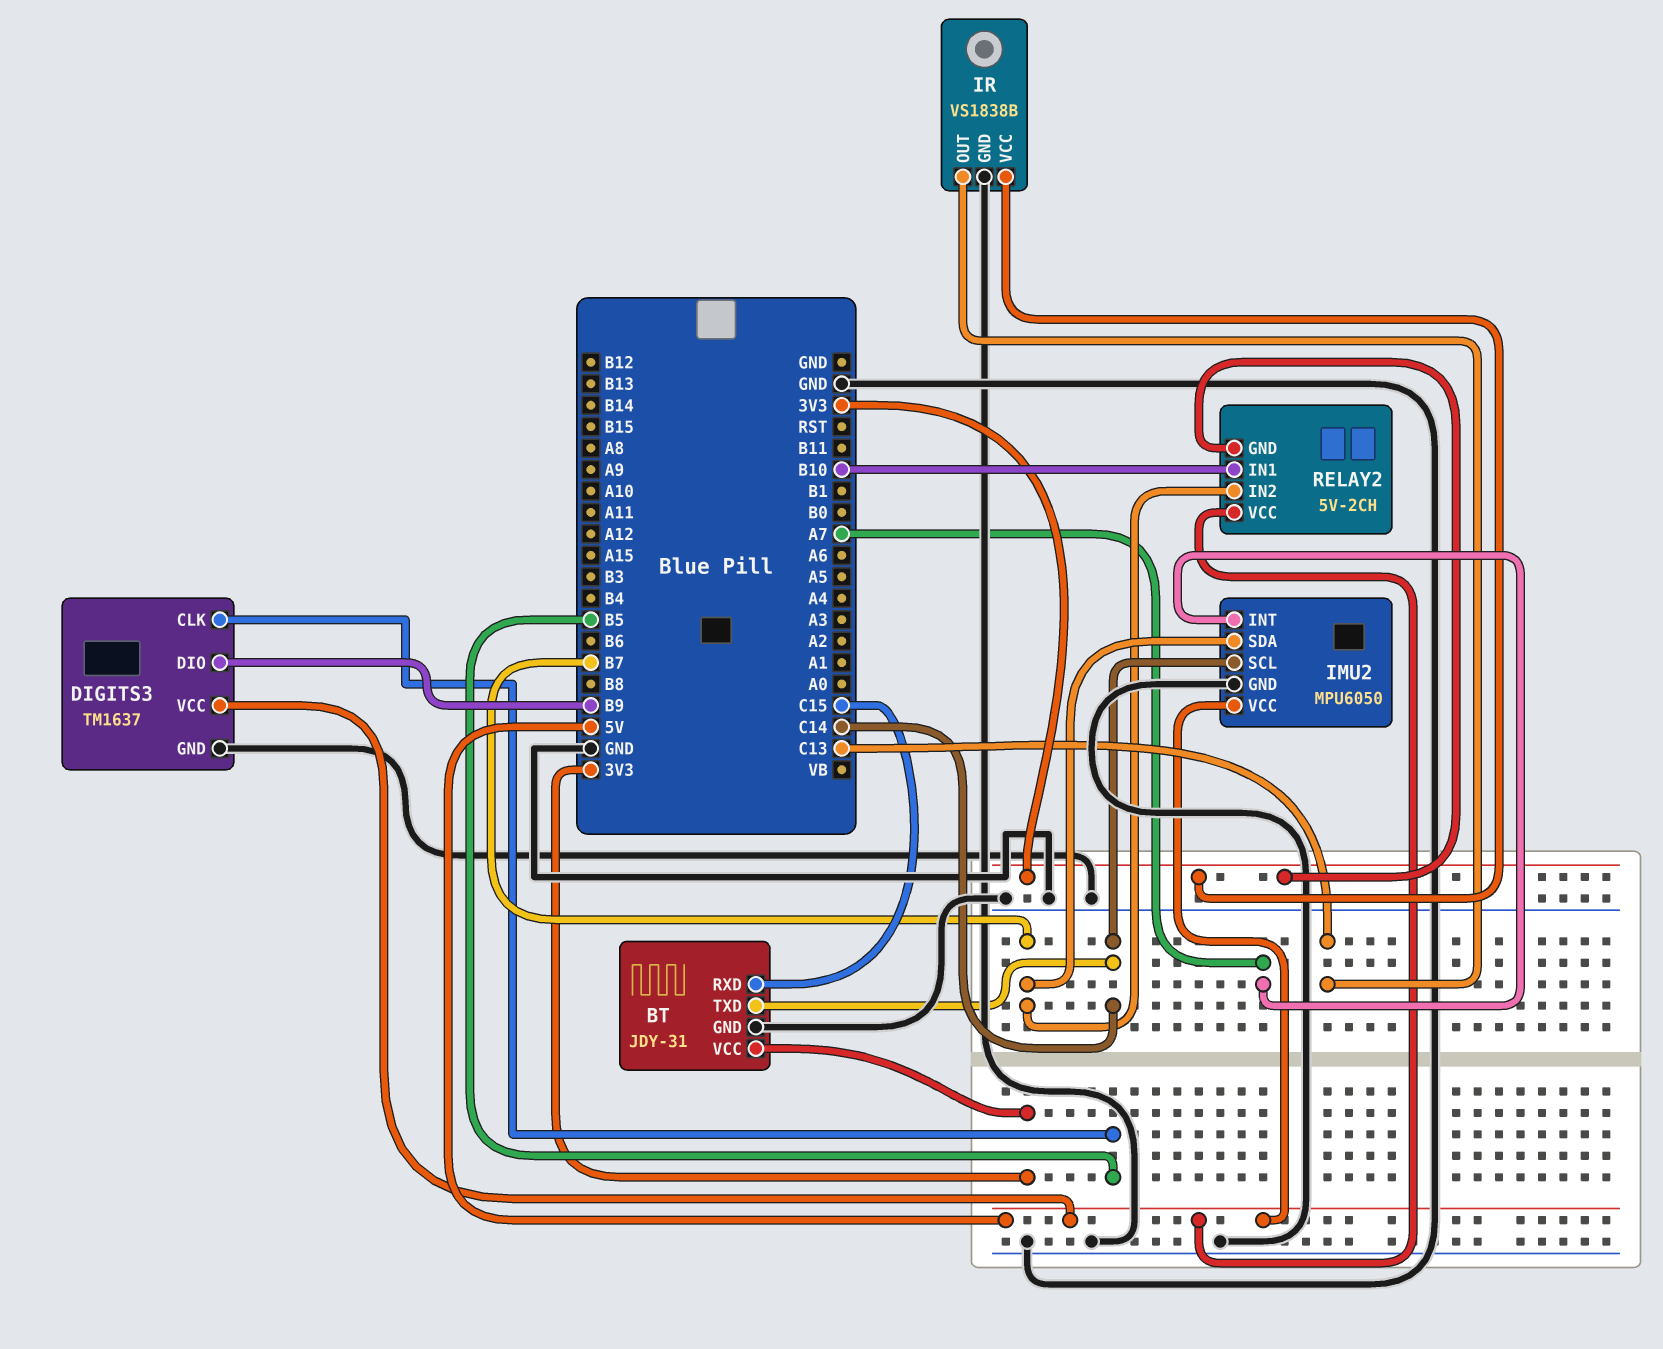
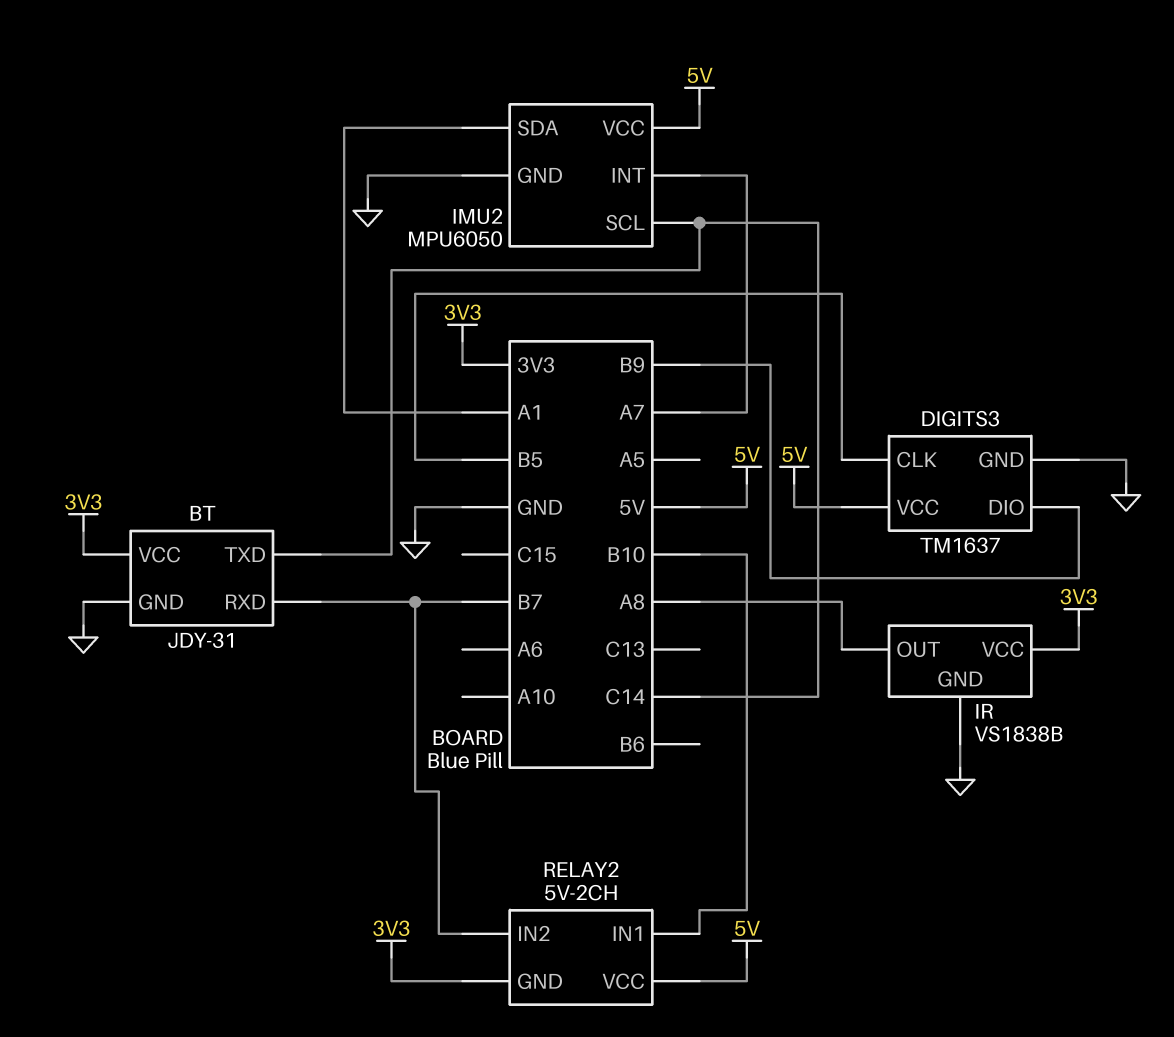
BT pin RXD: C15 -> B7
IMU2 pin SDA: B7 -> A1
IR pin OUT: C13 -> A8

